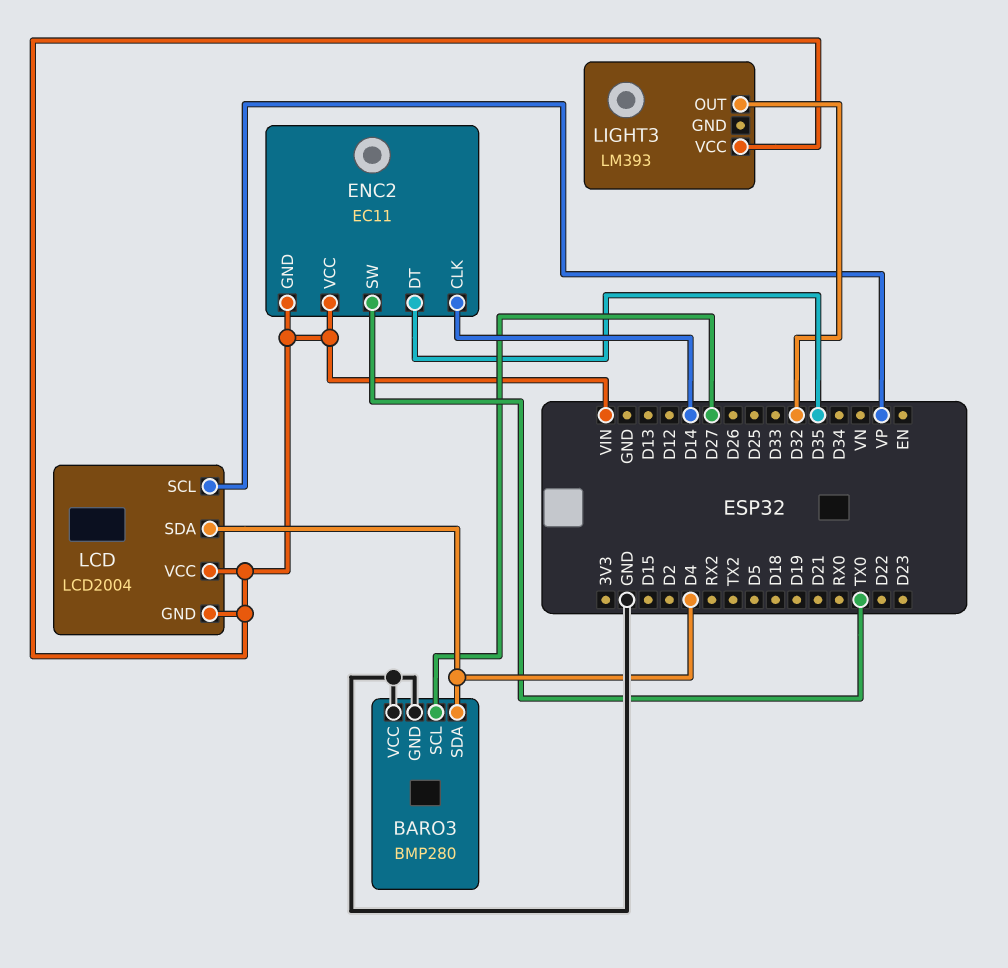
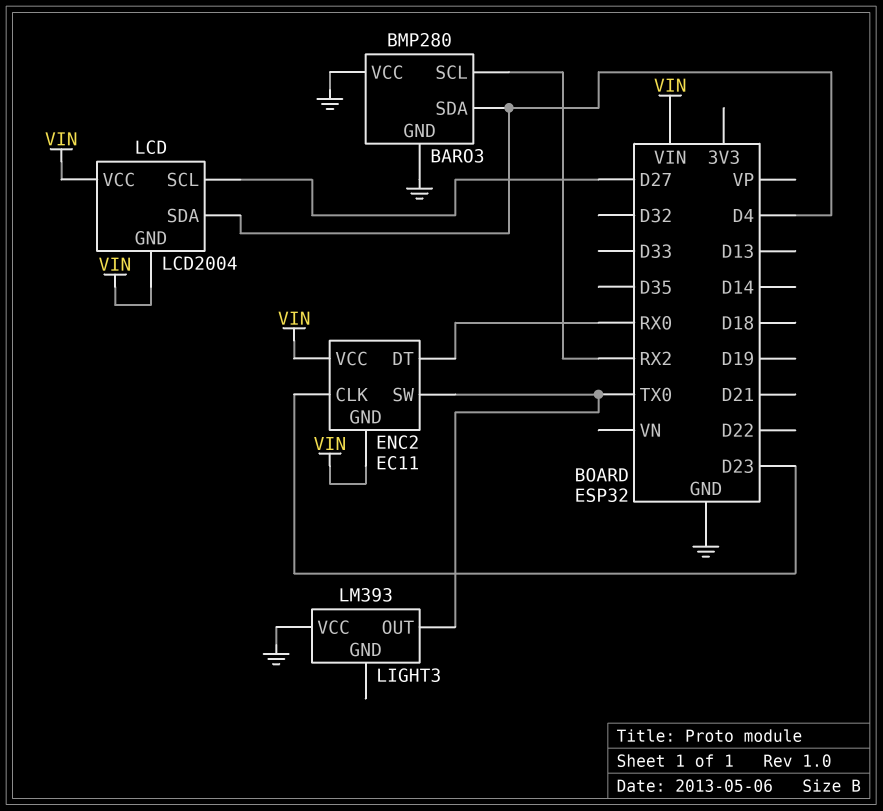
BARO3 pin SCL: D27 -> RX2
ENC2 pin CLK: D14 -> D23
ENC2 pin DT: D35 -> RX0
LCD pin SCL: VP -> D27
LIGHT3 pin OUT: D32 -> TX0
LIGHT3 pin VCC: VIN -> GND

